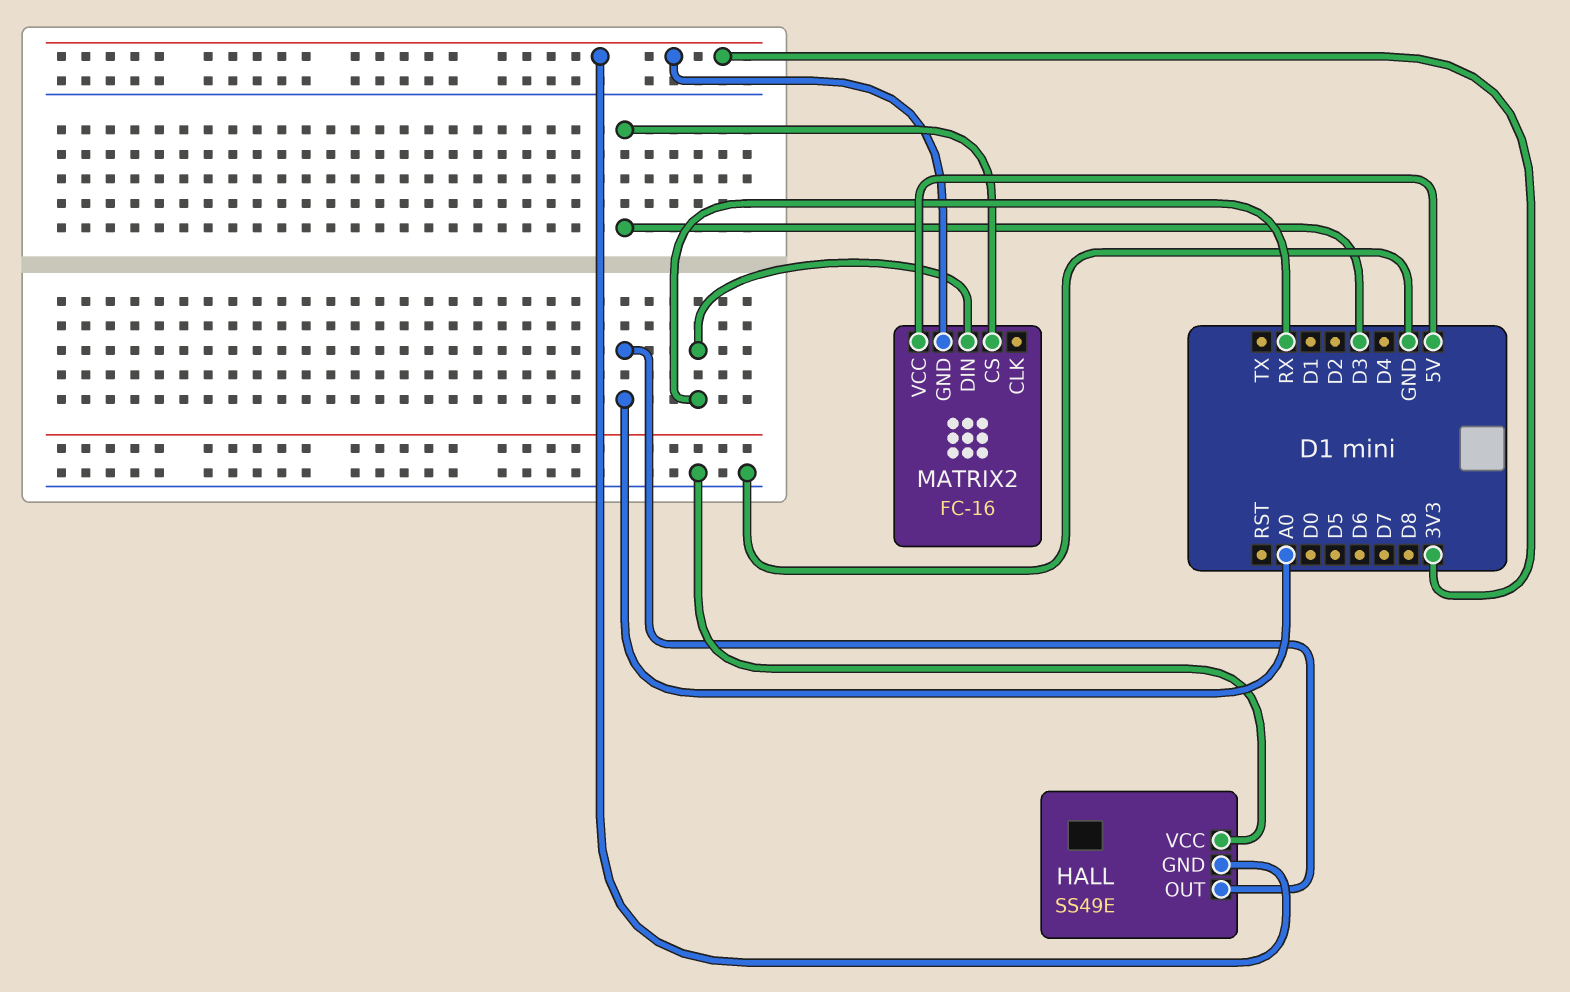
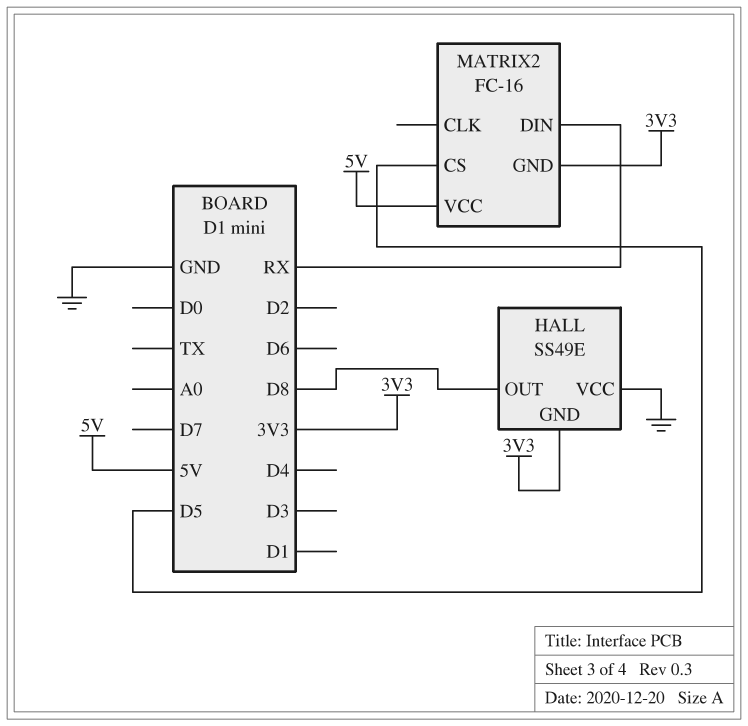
HALL pin OUT: A0 -> D8
MATRIX2 pin CS: D3 -> D5

